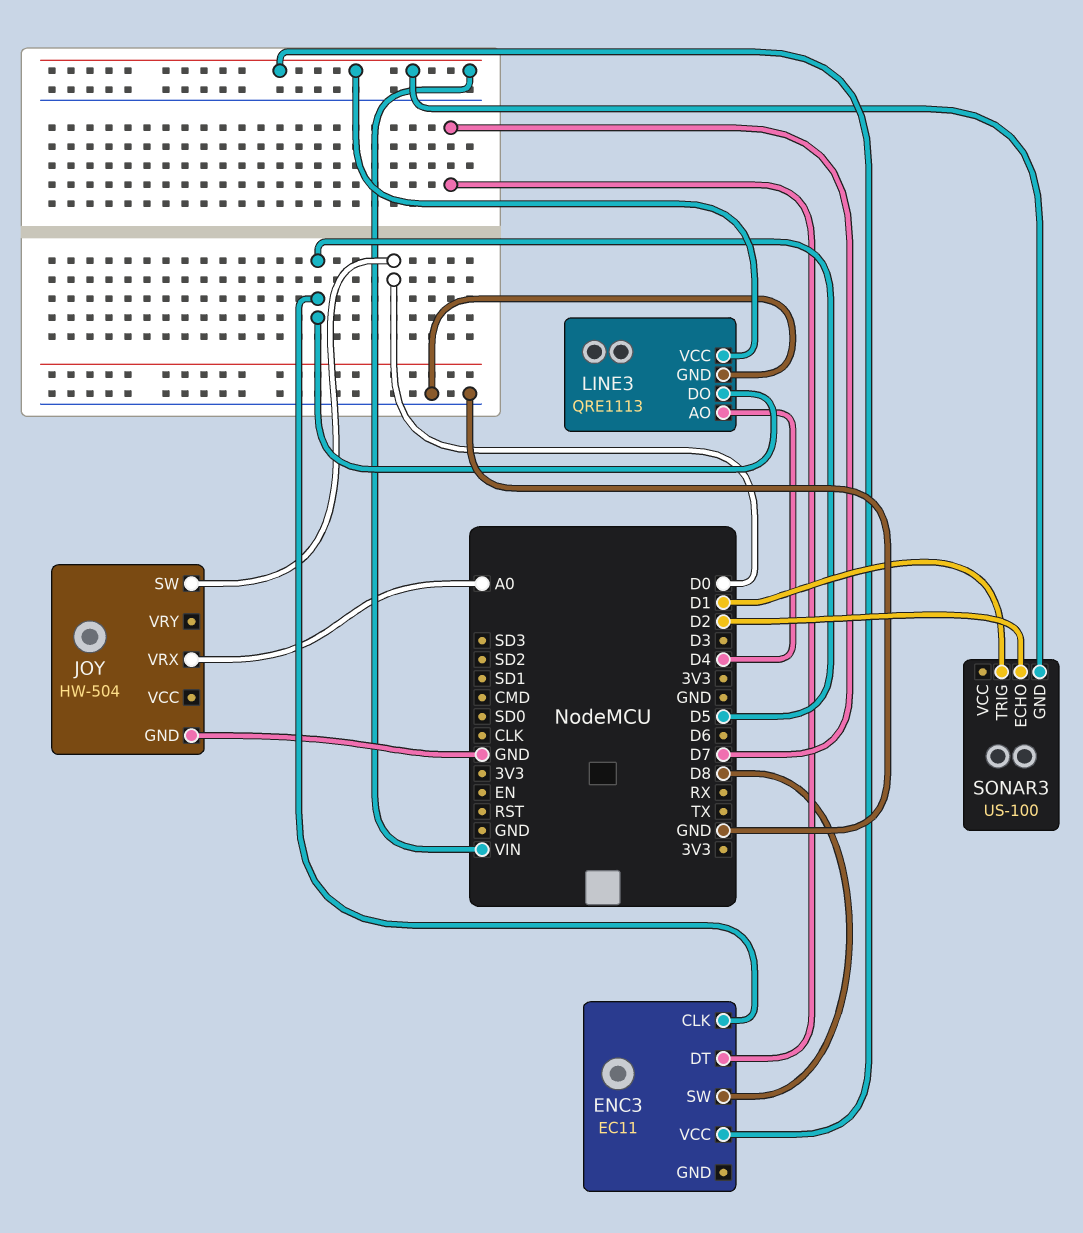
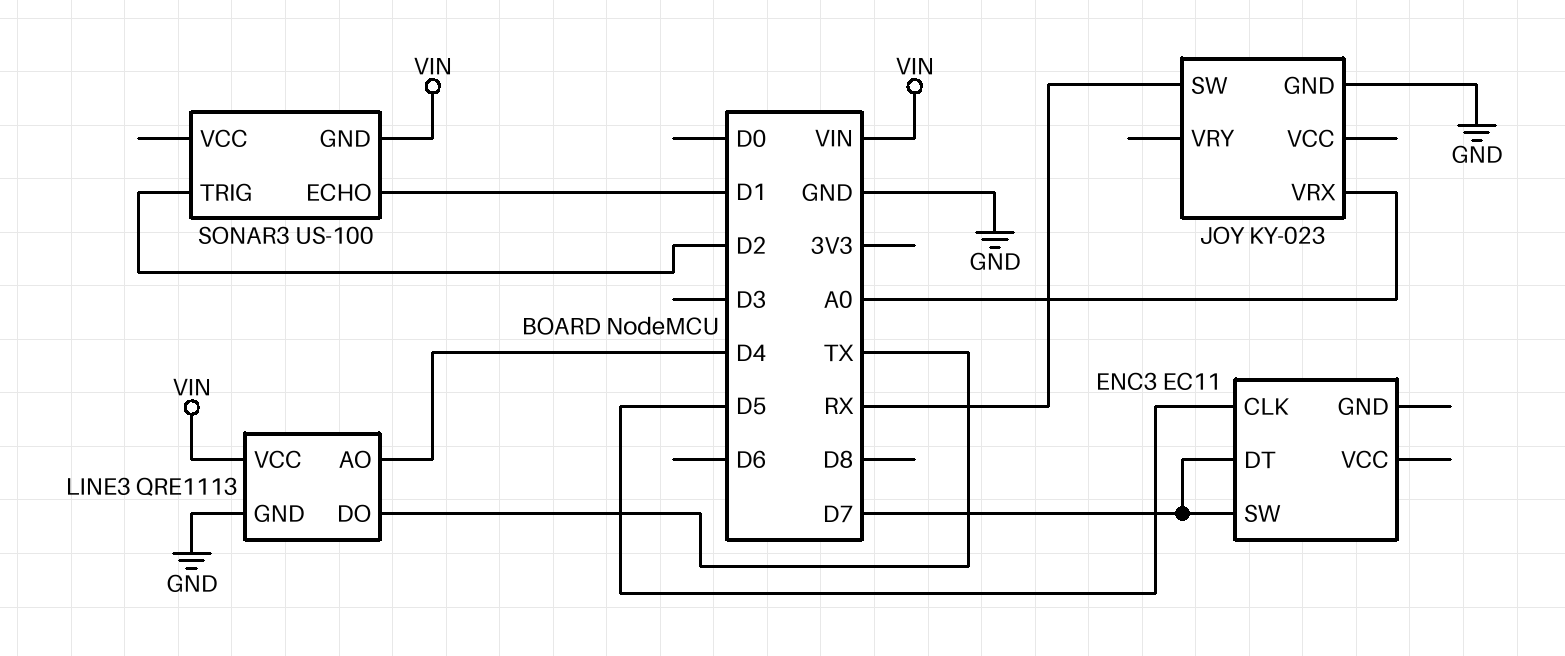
ENC3 pin SW: D8 -> D7
ENC3 pin VCC: VIN -> none
JOY: HW-504 -> KY-023
JOY pin SW: D0 -> RX
LINE3 pin DO: D5 -> TX
SONAR3 pin ECHO: D2 -> D1
SONAR3 pin TRIG: D1 -> D2

